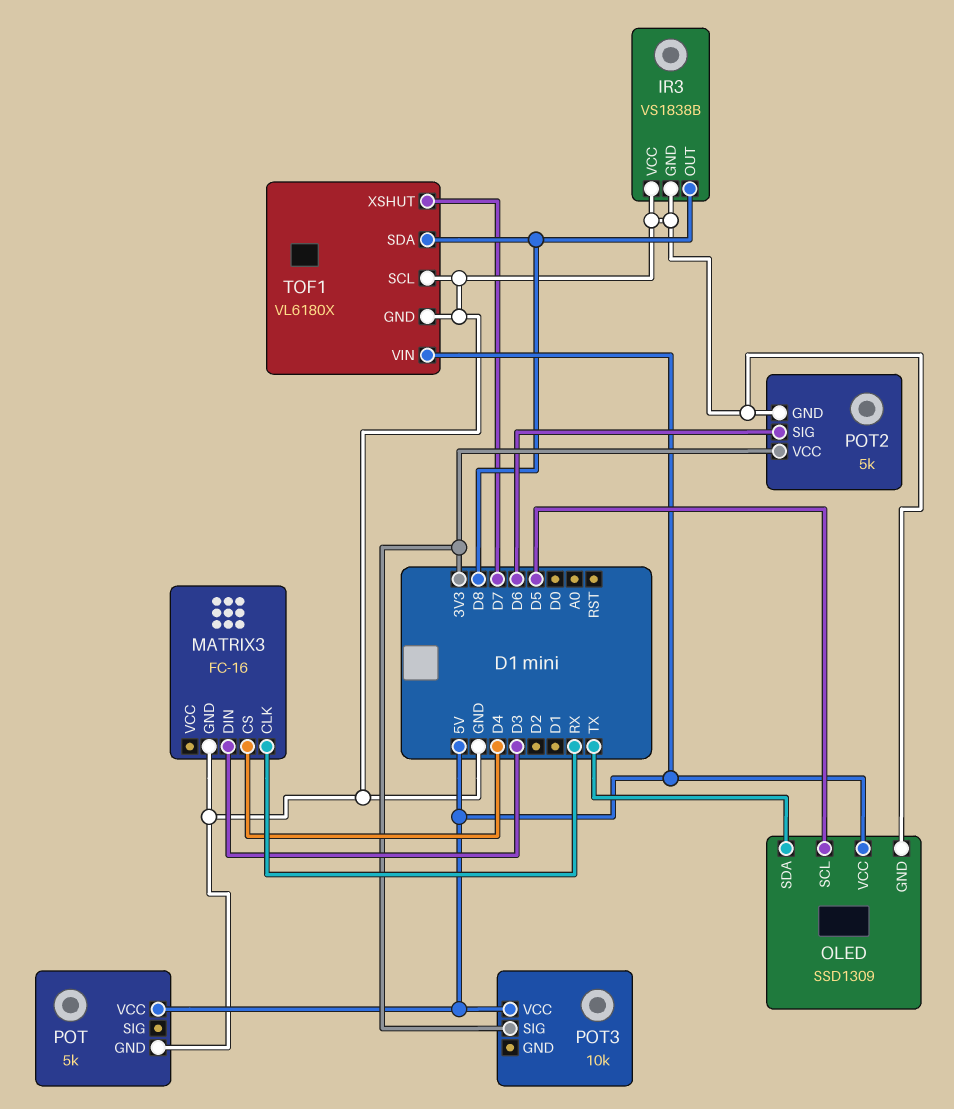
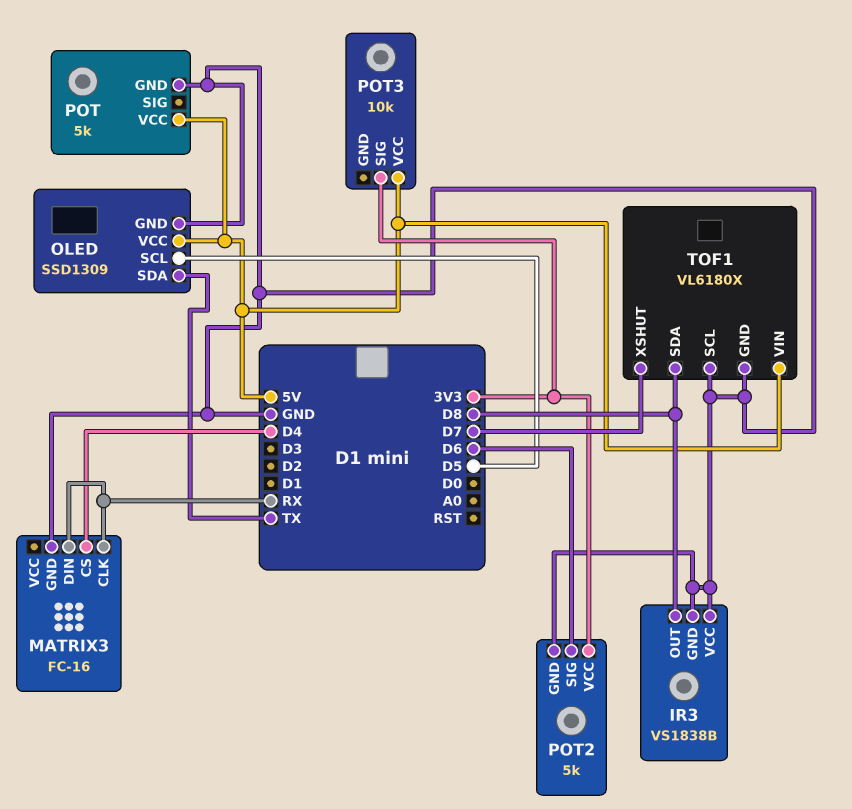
MATRIX3 pin DIN: D3 -> RX

